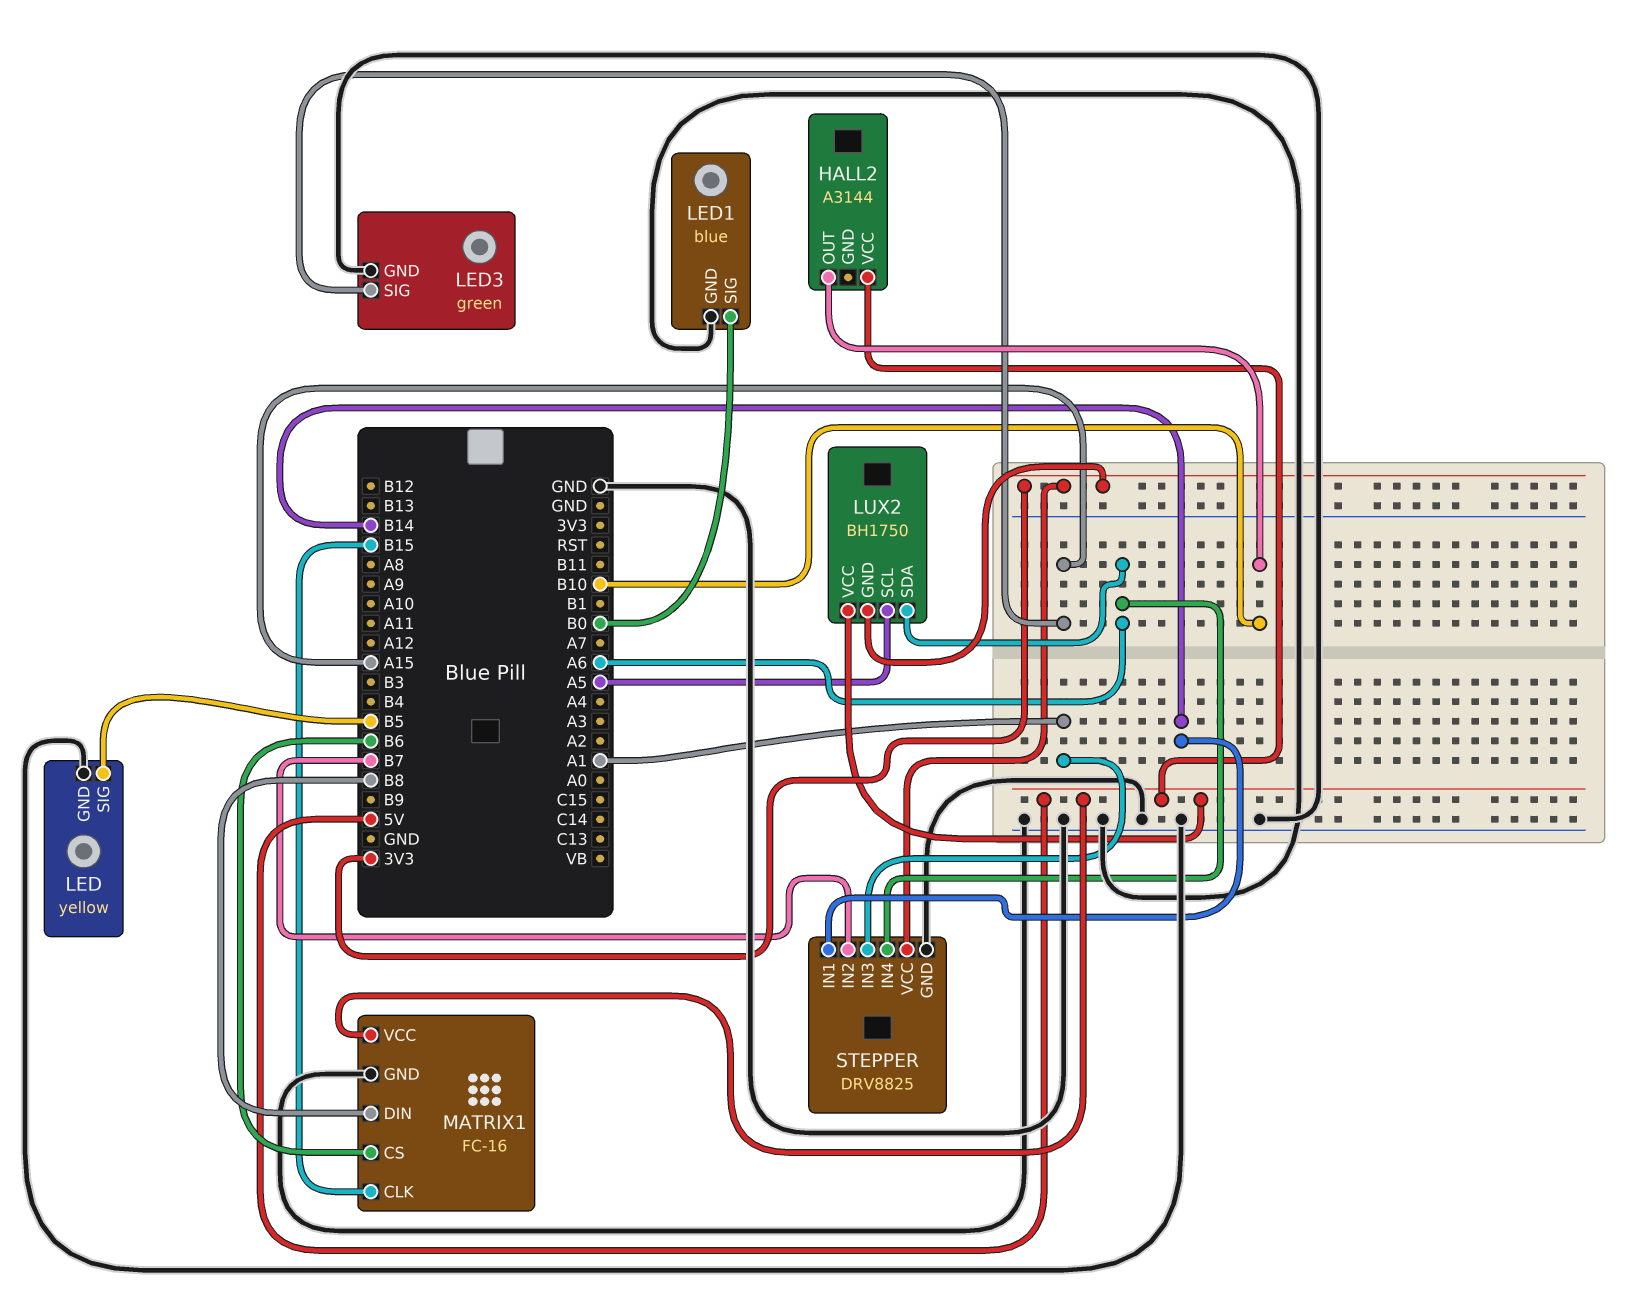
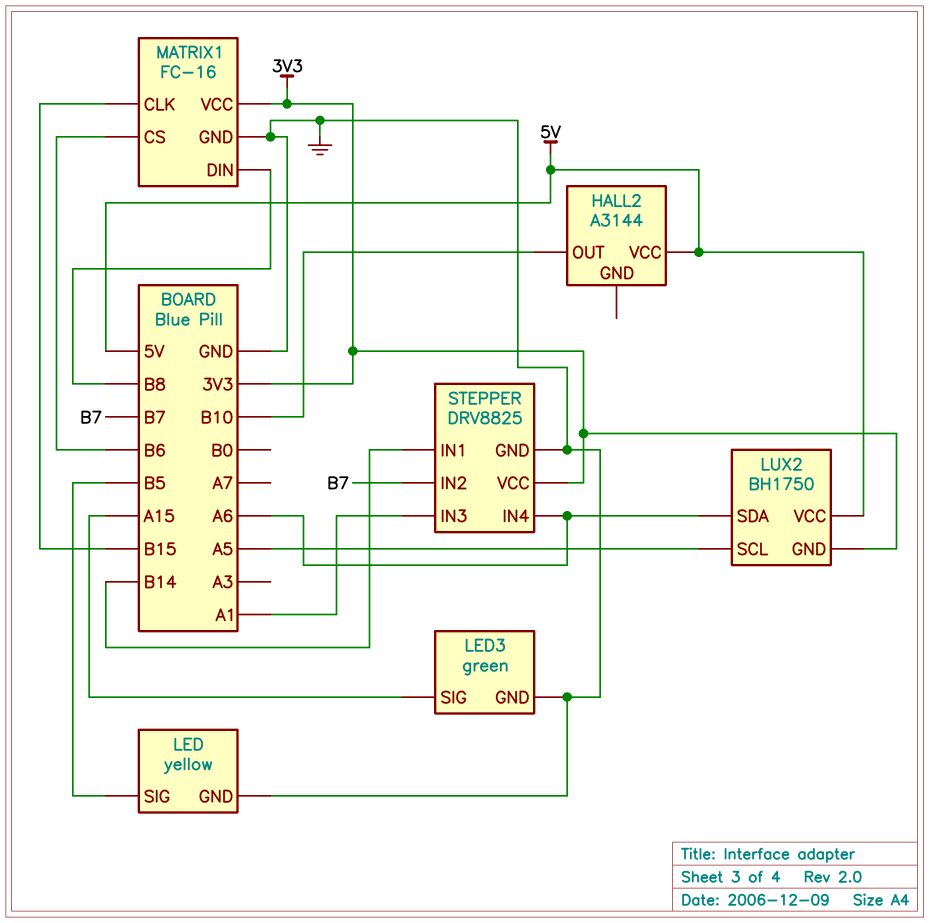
LED1: blue -> none
LED1 pin GND: GND -> none
LED1 pin SIG: B0 -> none
MATRIX1 pin VCC: 5V -> 3V3

